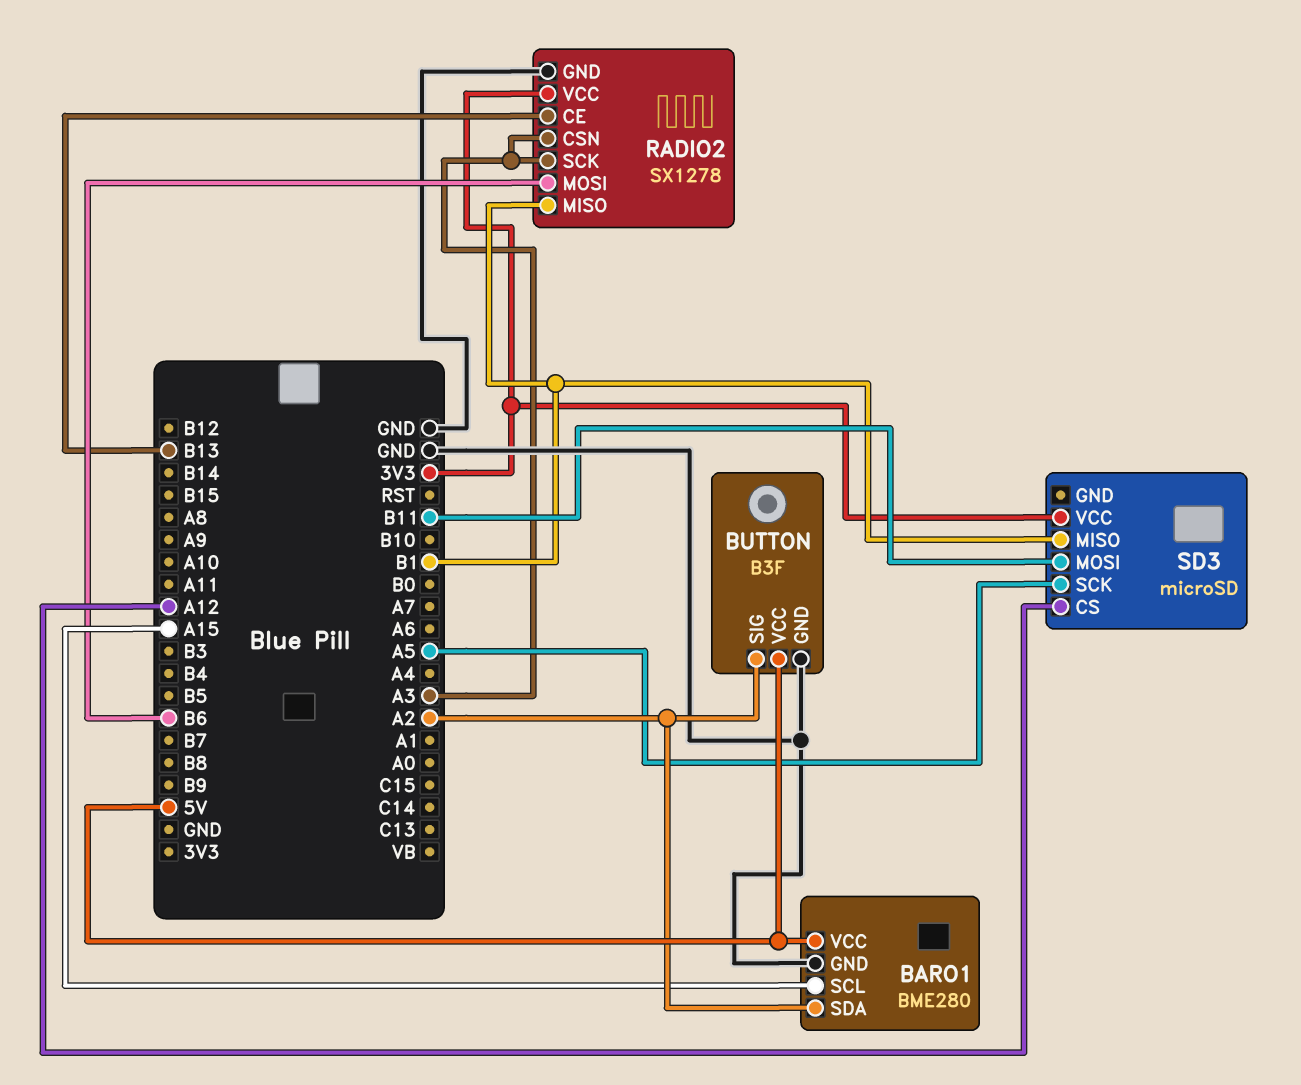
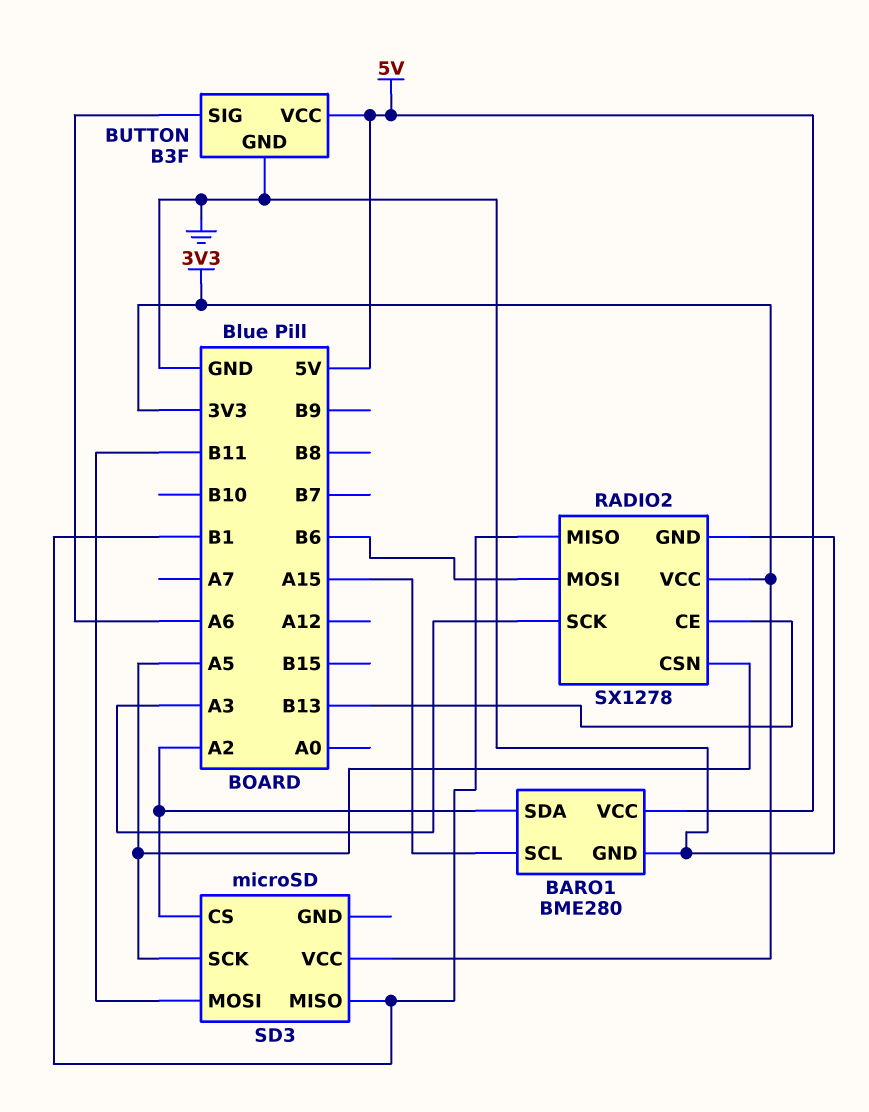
BUTTON pin SIG: A2 -> A6
RADIO2 pin CSN: A3 -> A5
SD3 pin CS: A12 -> A2

